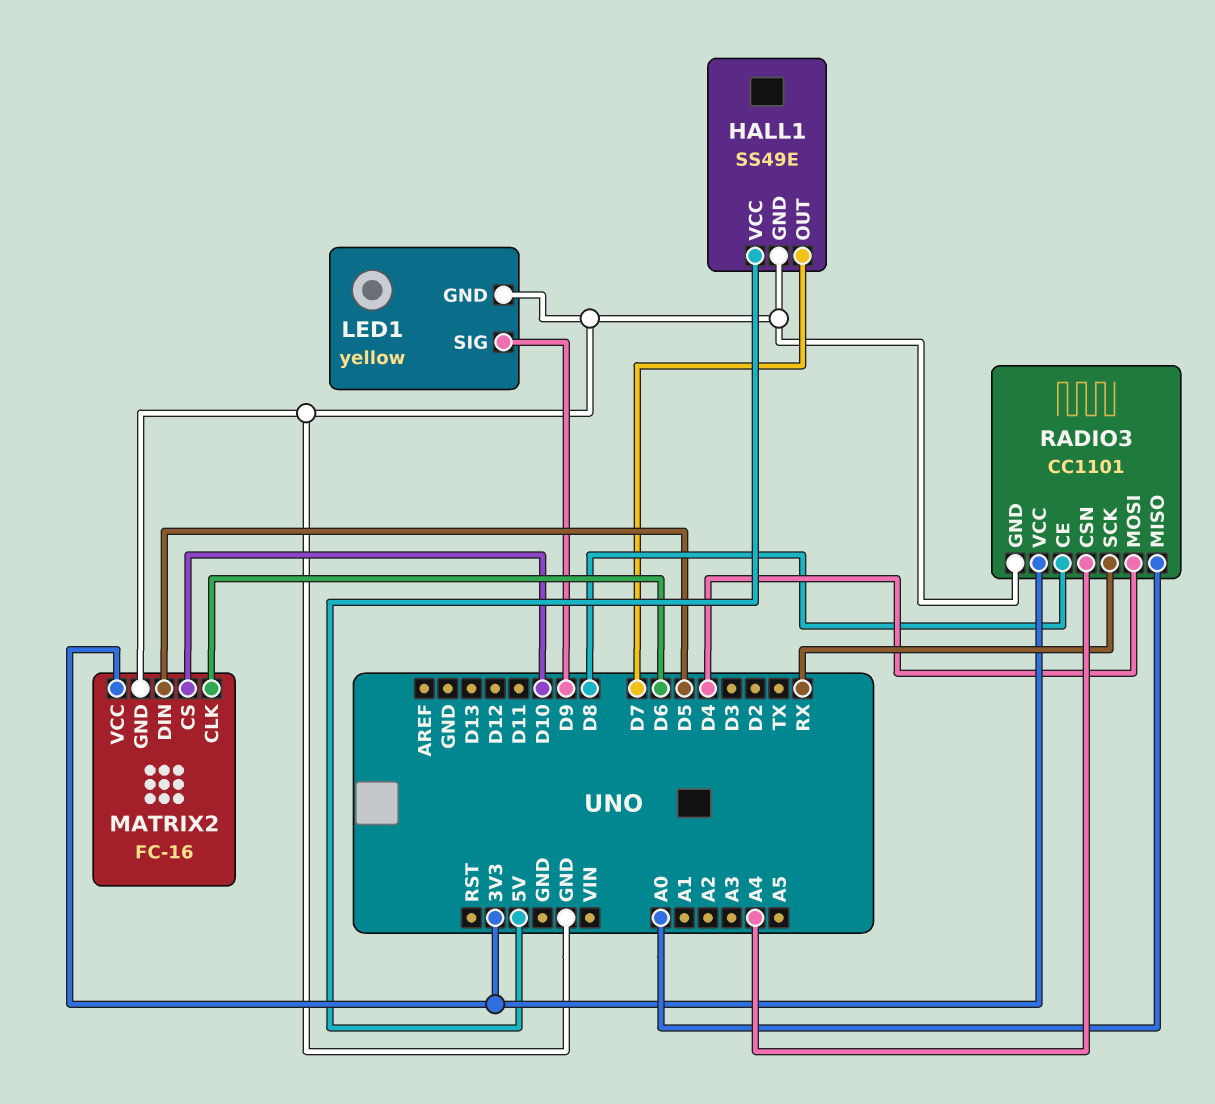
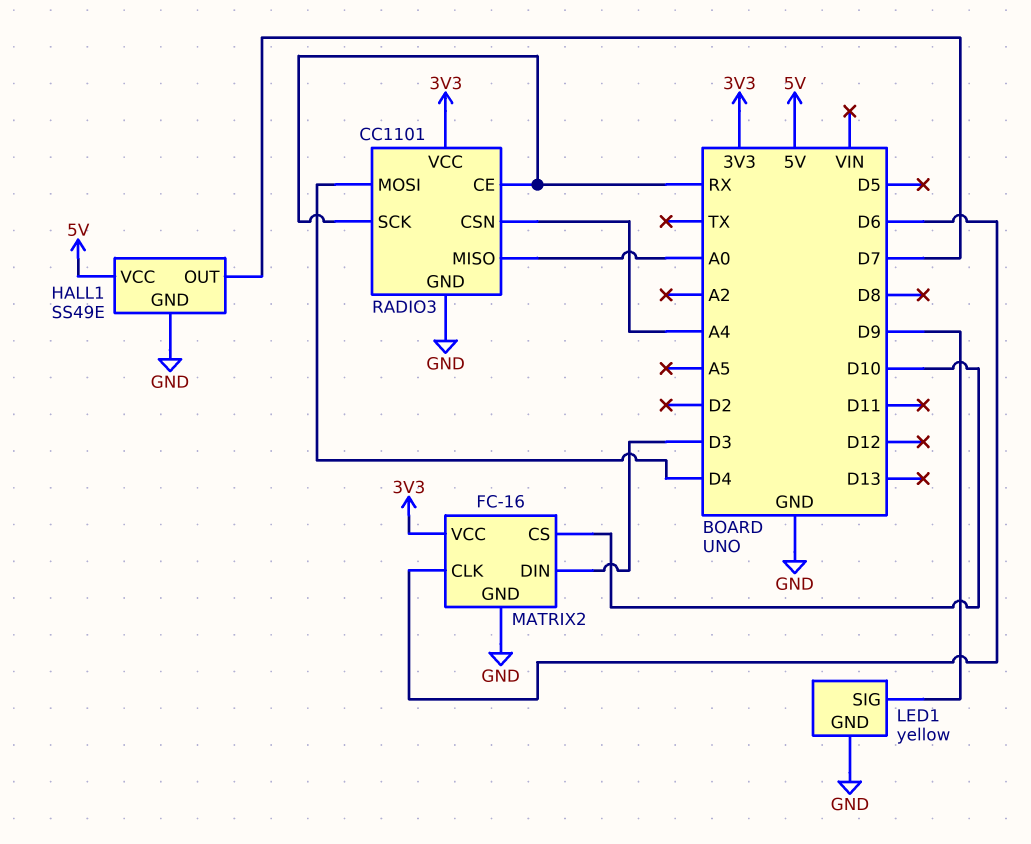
MATRIX2 pin DIN: D5 -> D3
RADIO3 pin CE: D8 -> RX

